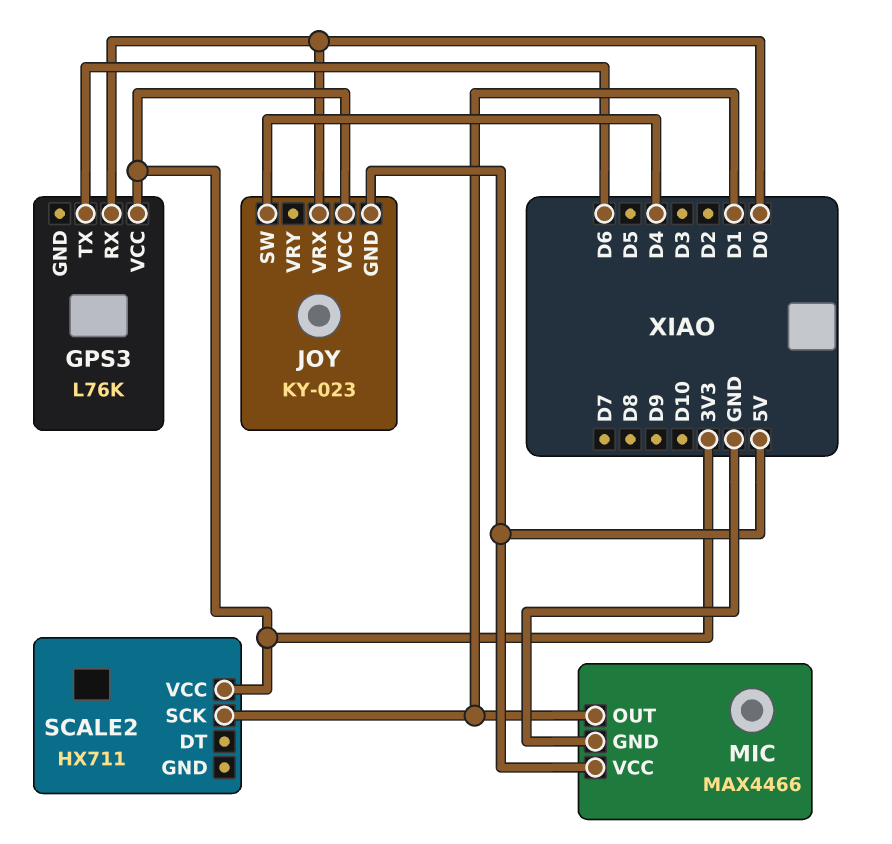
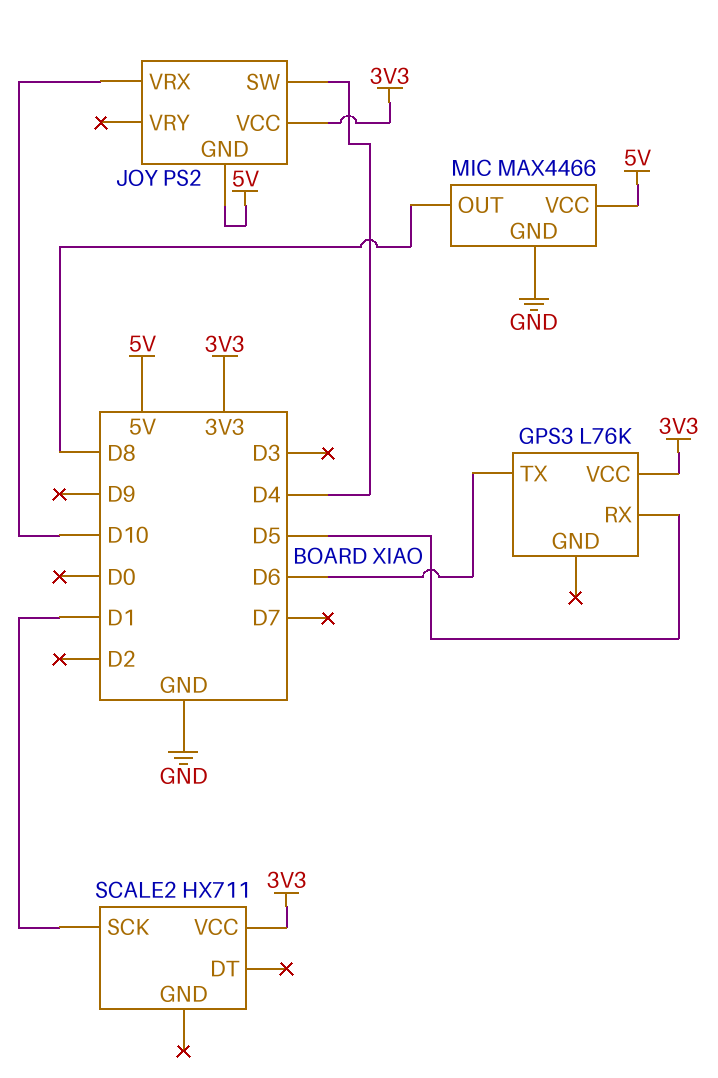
GPS3 pin RX: D0 -> D5
JOY: KY-023 -> PS2
JOY pin VRX: D0 -> D10
MIC pin OUT: D1 -> D8

